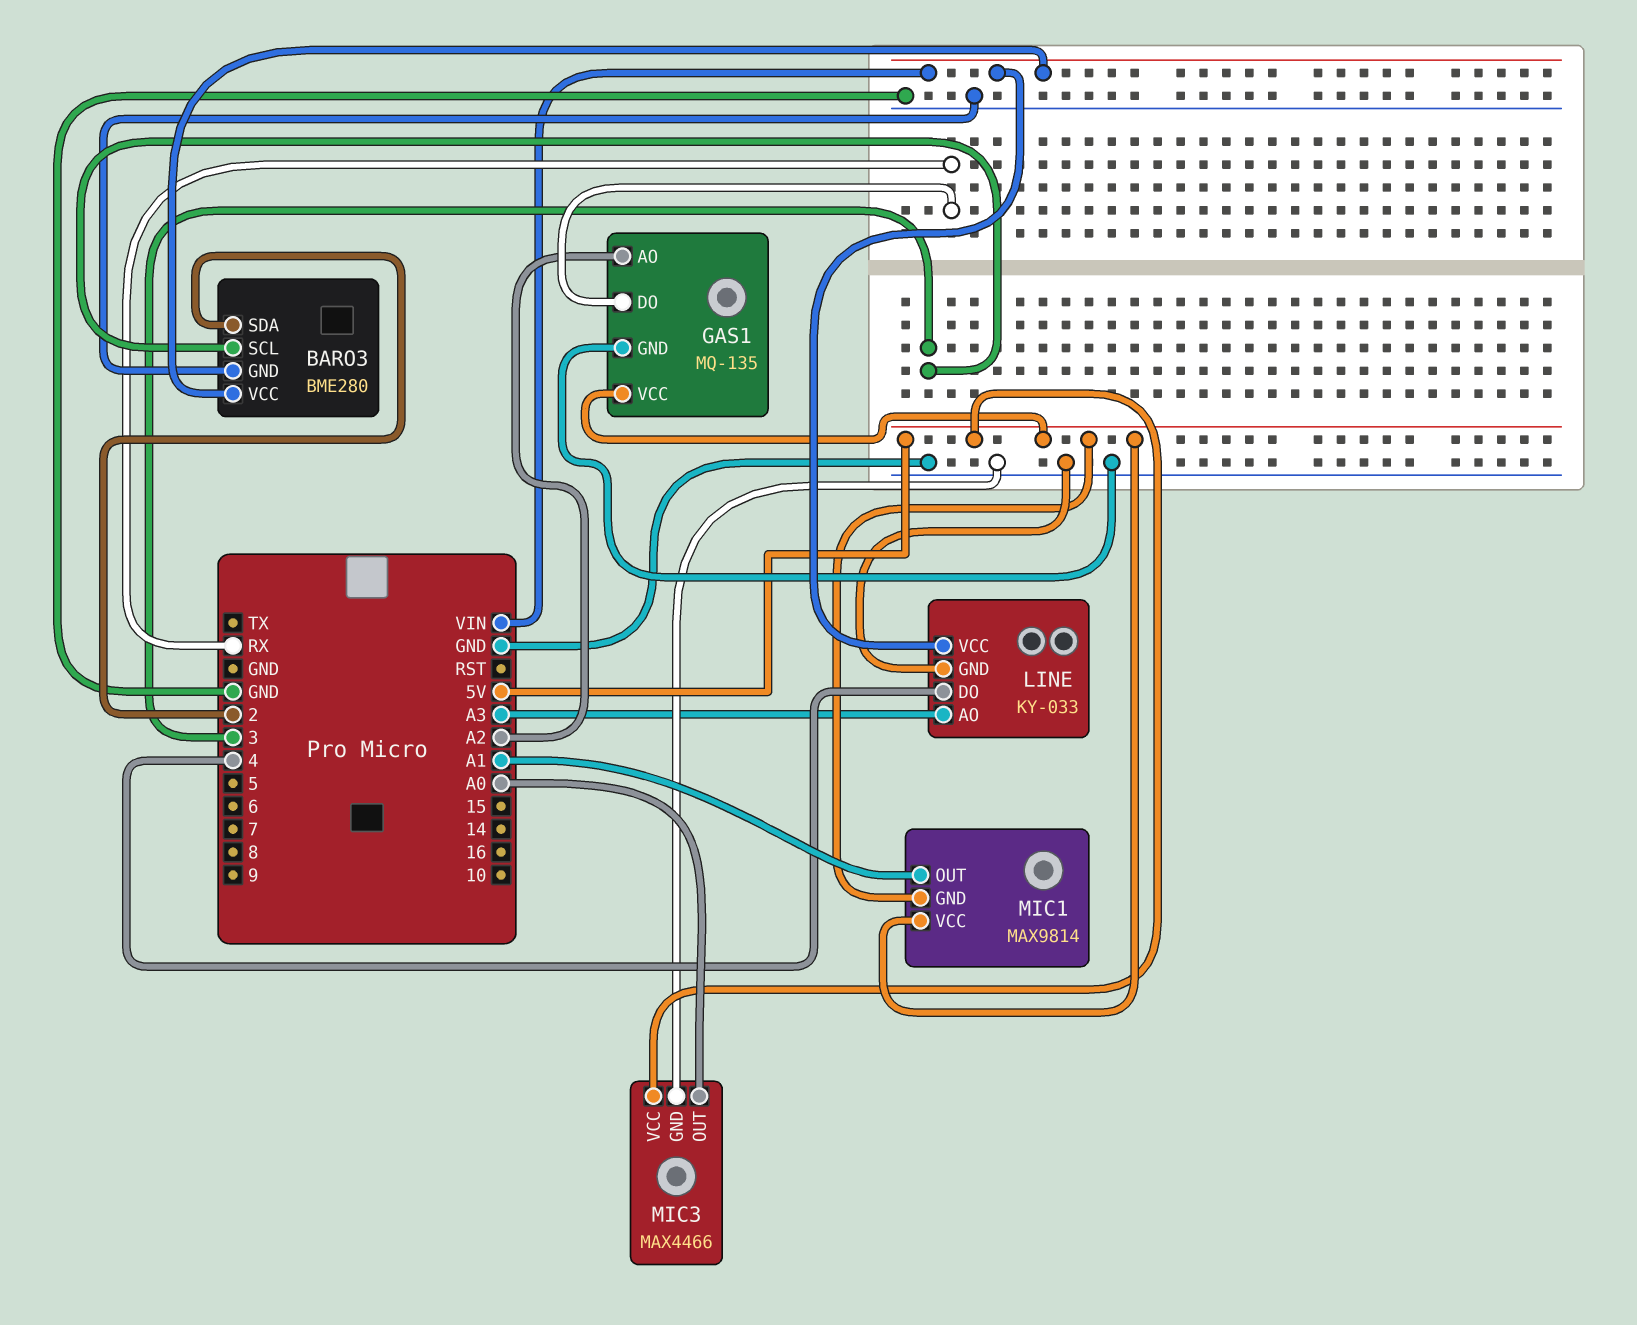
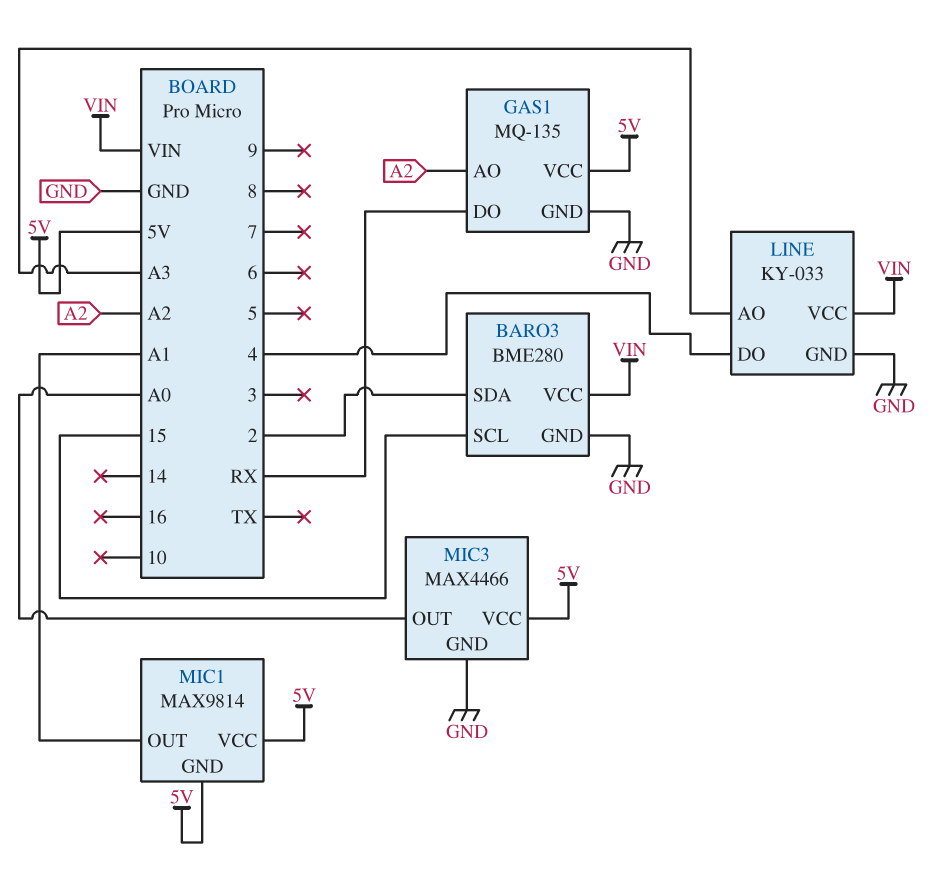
BARO3 pin SCL: 3 -> 15

